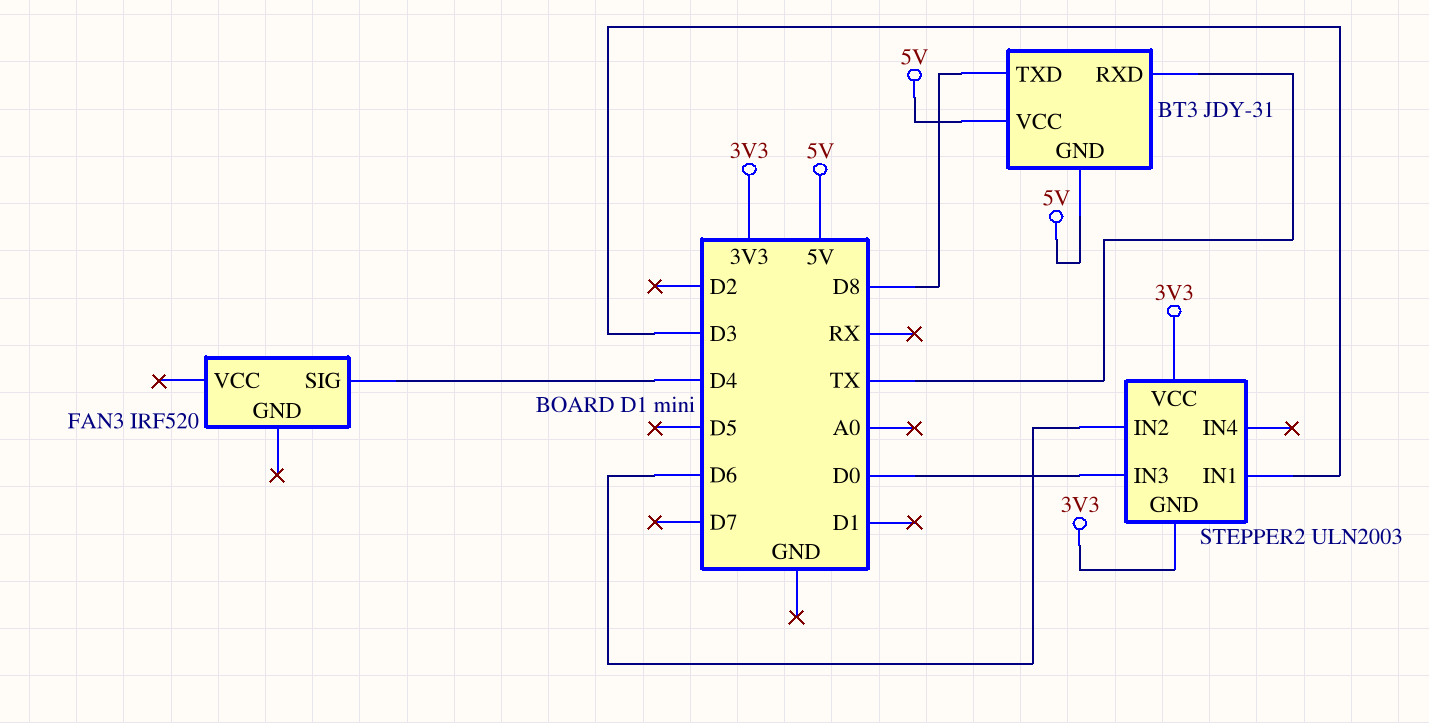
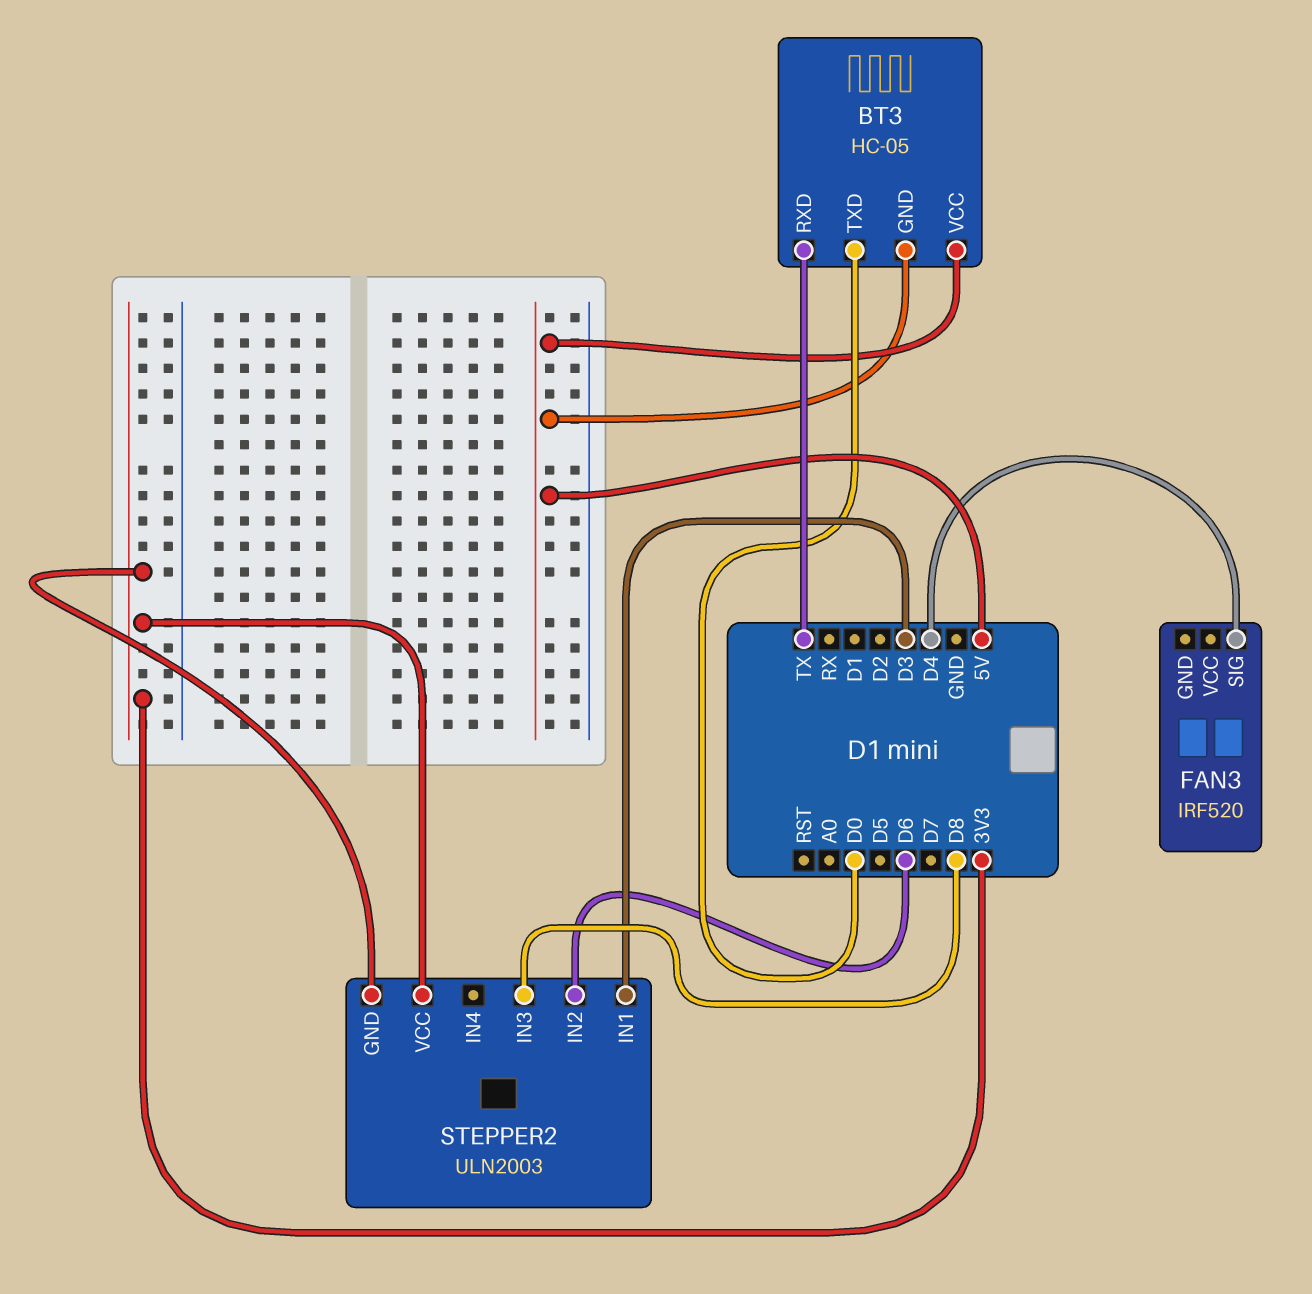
BT3: JDY-31 -> HC-05
BT3 pin TXD: D8 -> D0
STEPPER2 pin IN3: D0 -> D8

